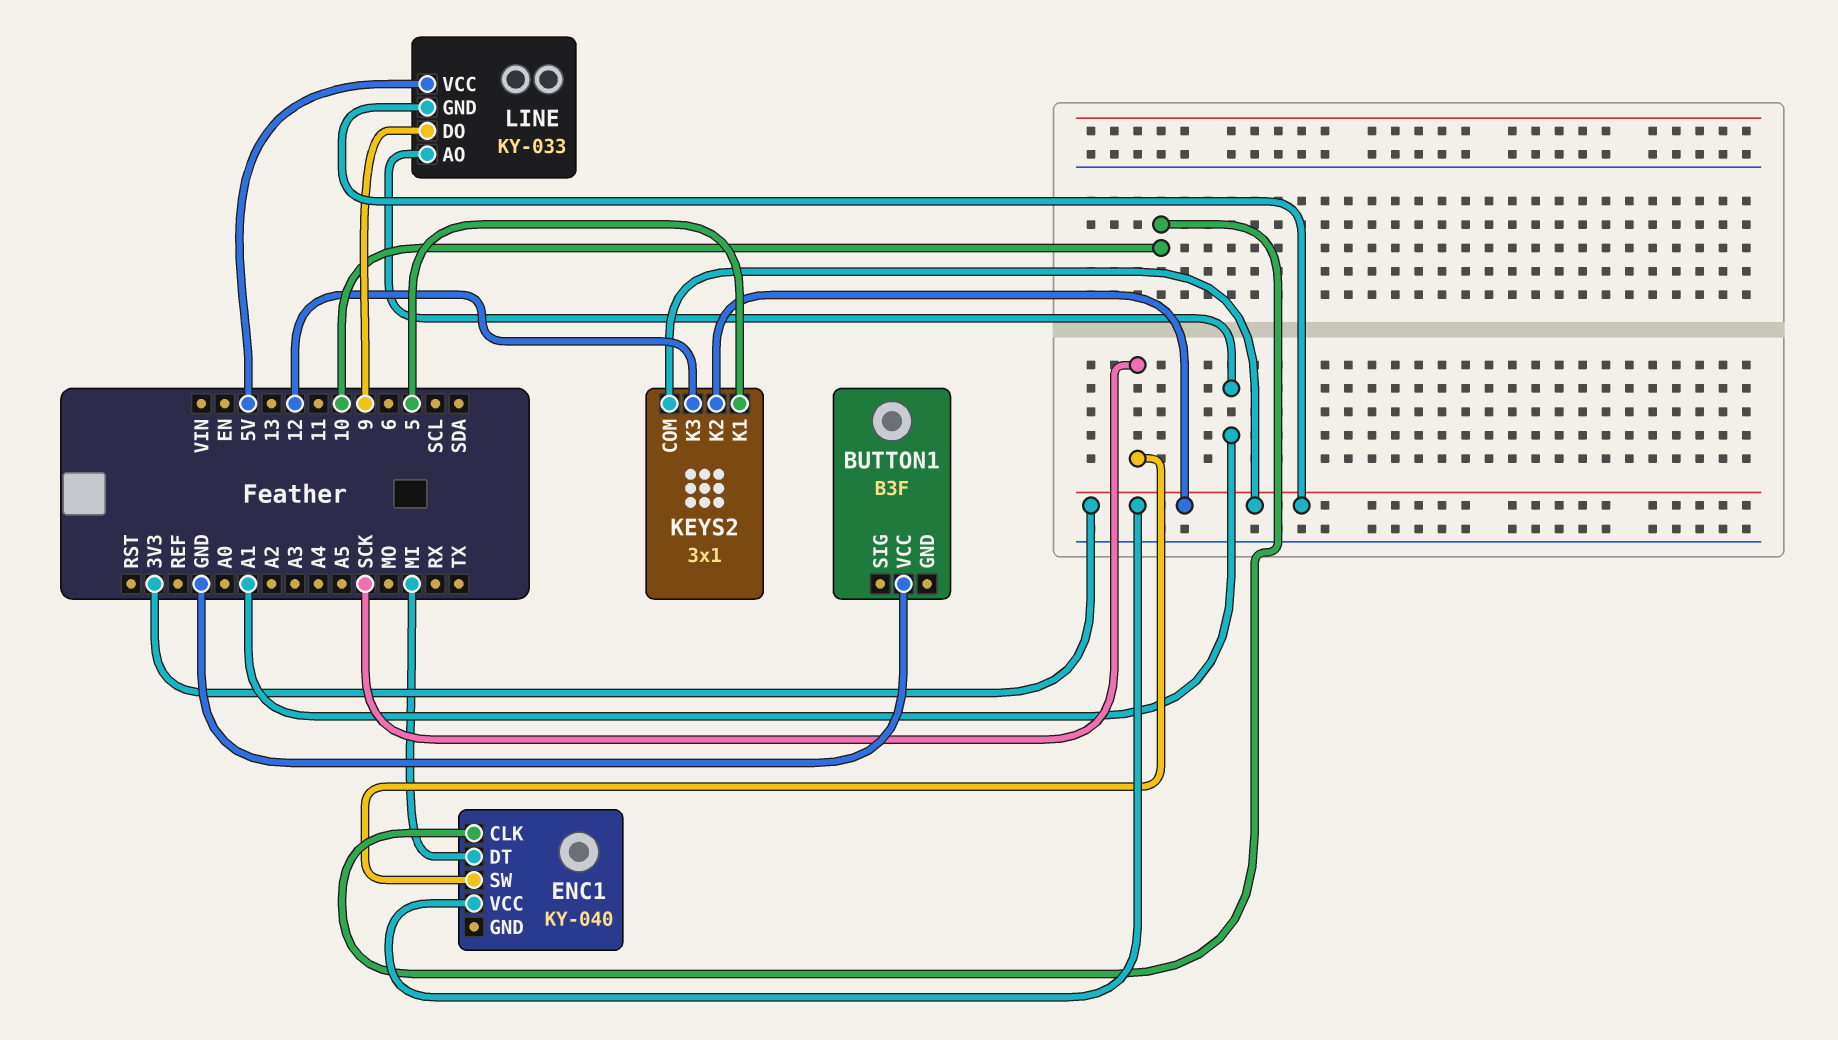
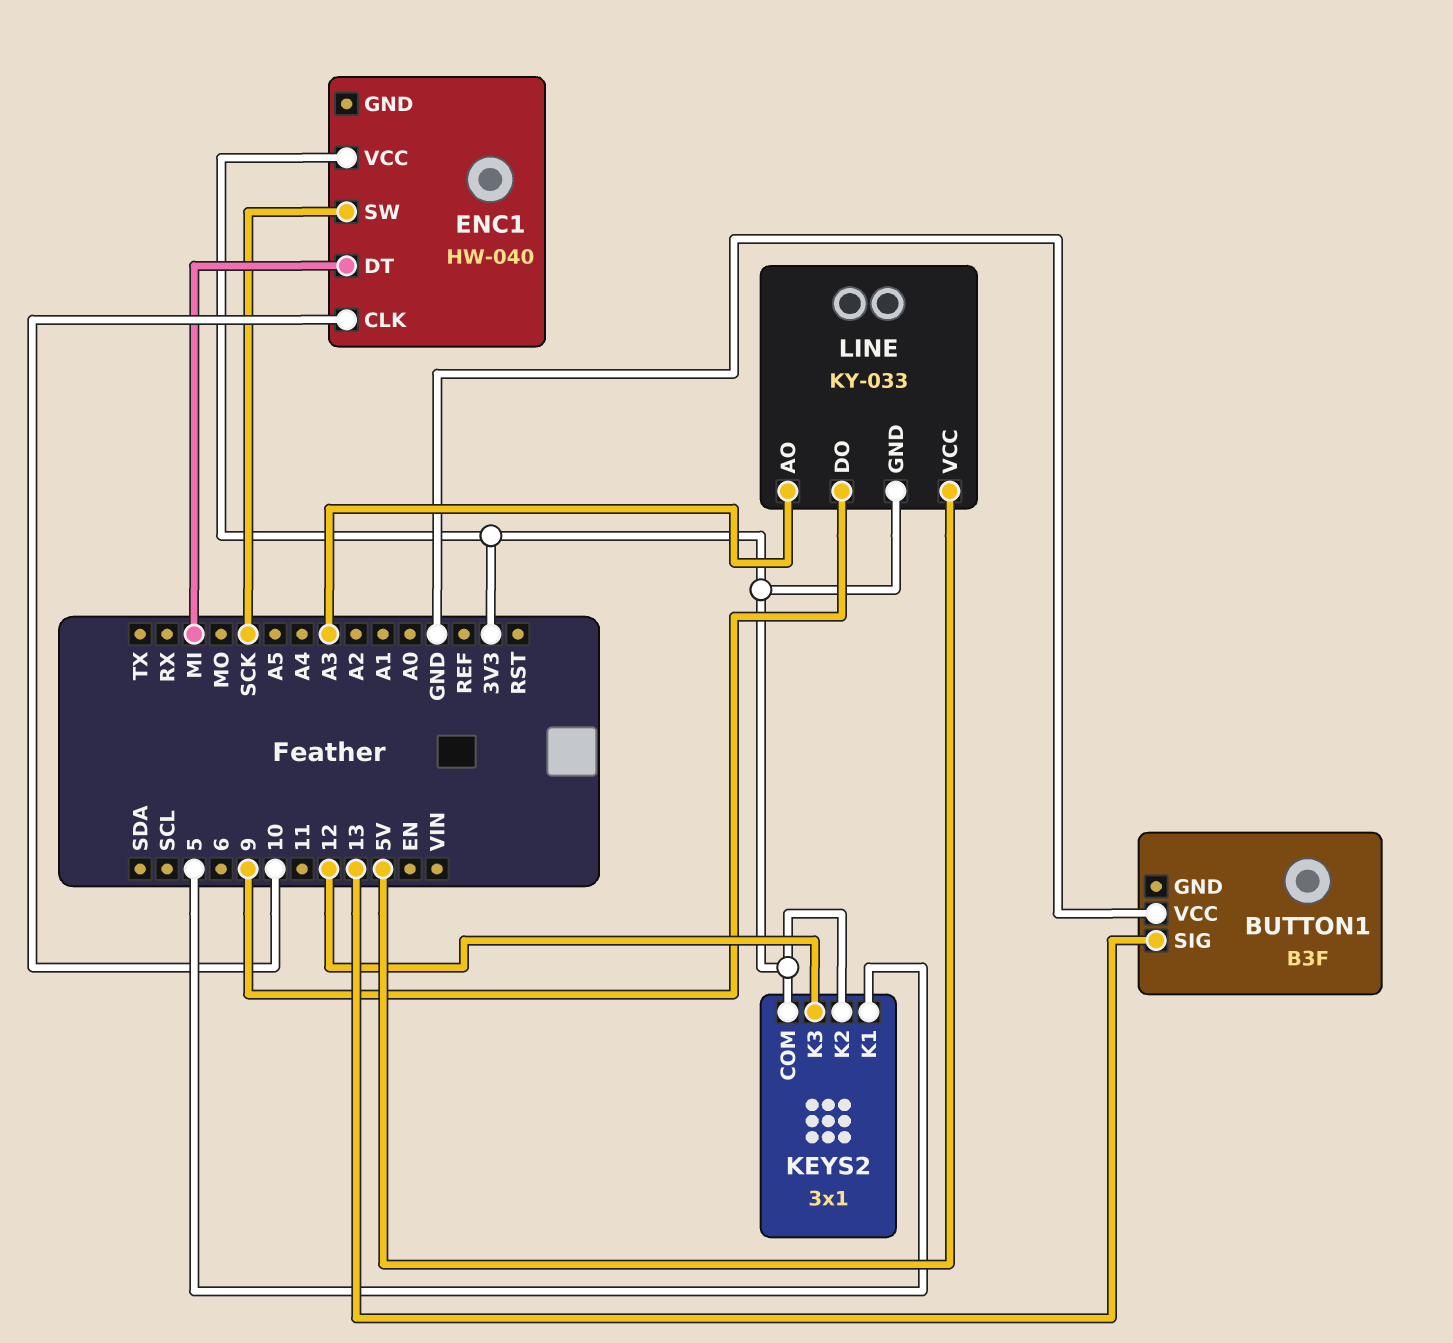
BUTTON1 pin SIG: none -> 13
ENC1: KY-040 -> HW-040
LINE pin AO: A1 -> A3

